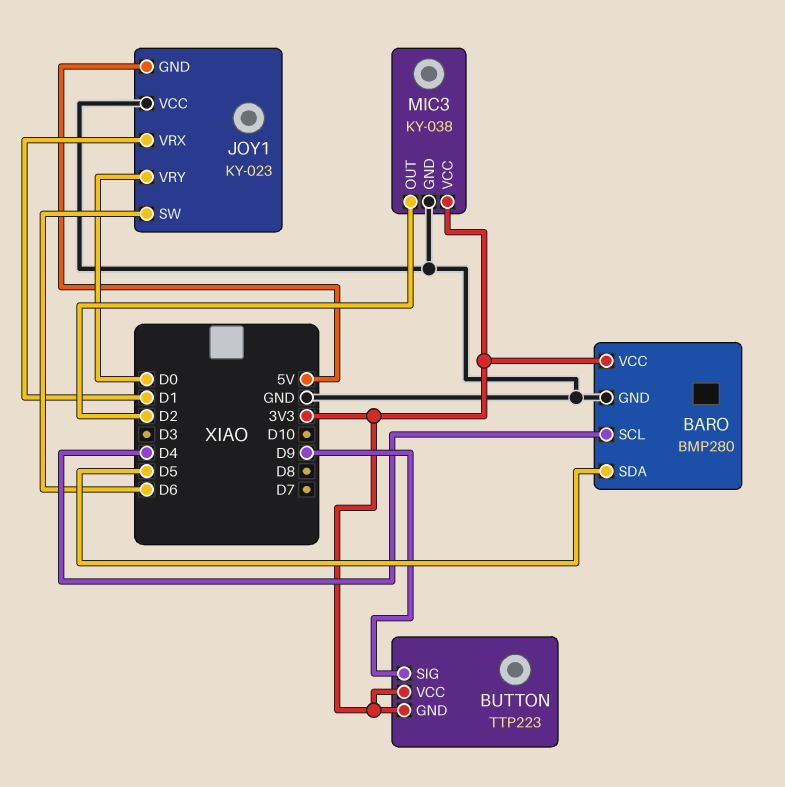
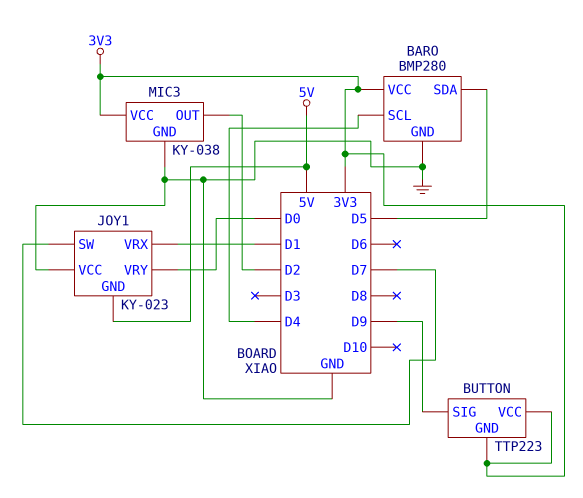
JOY1 pin SW: D6 -> D7

